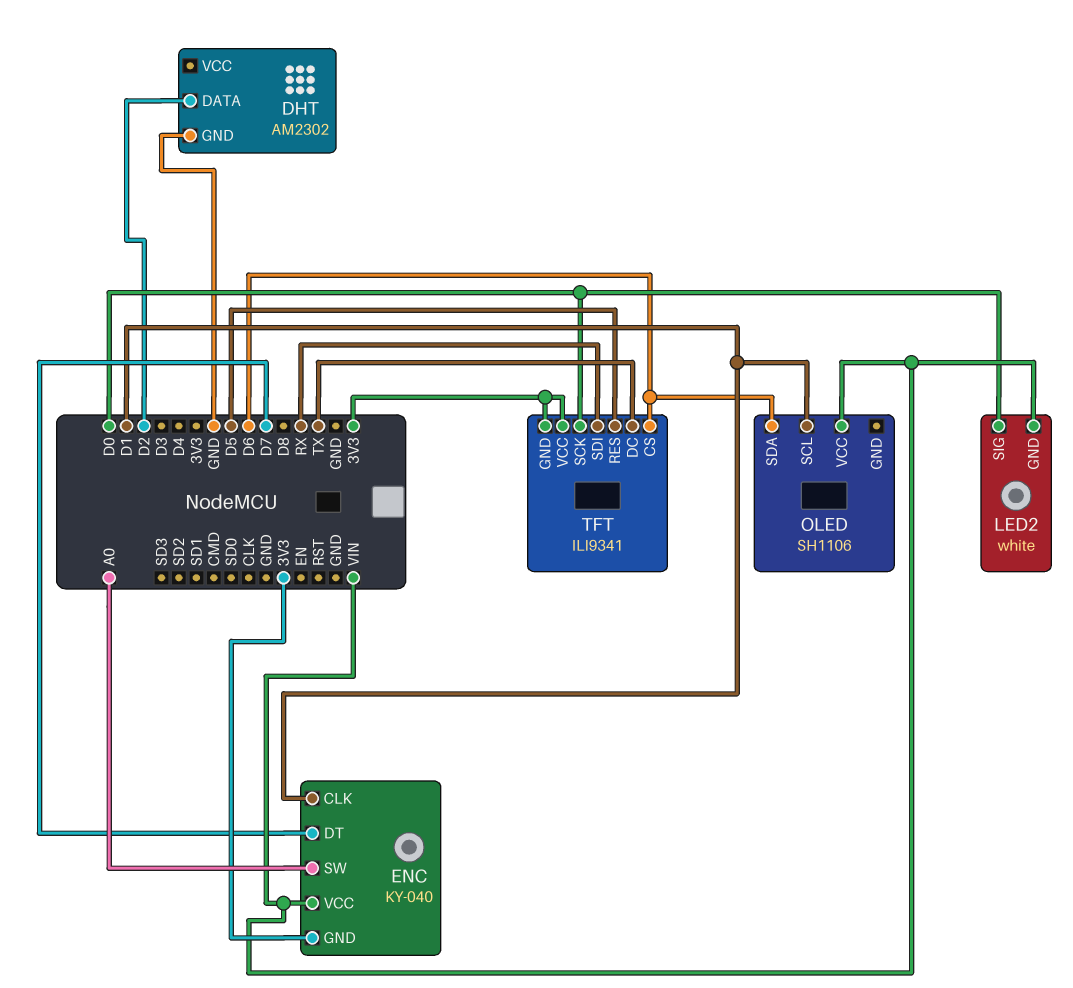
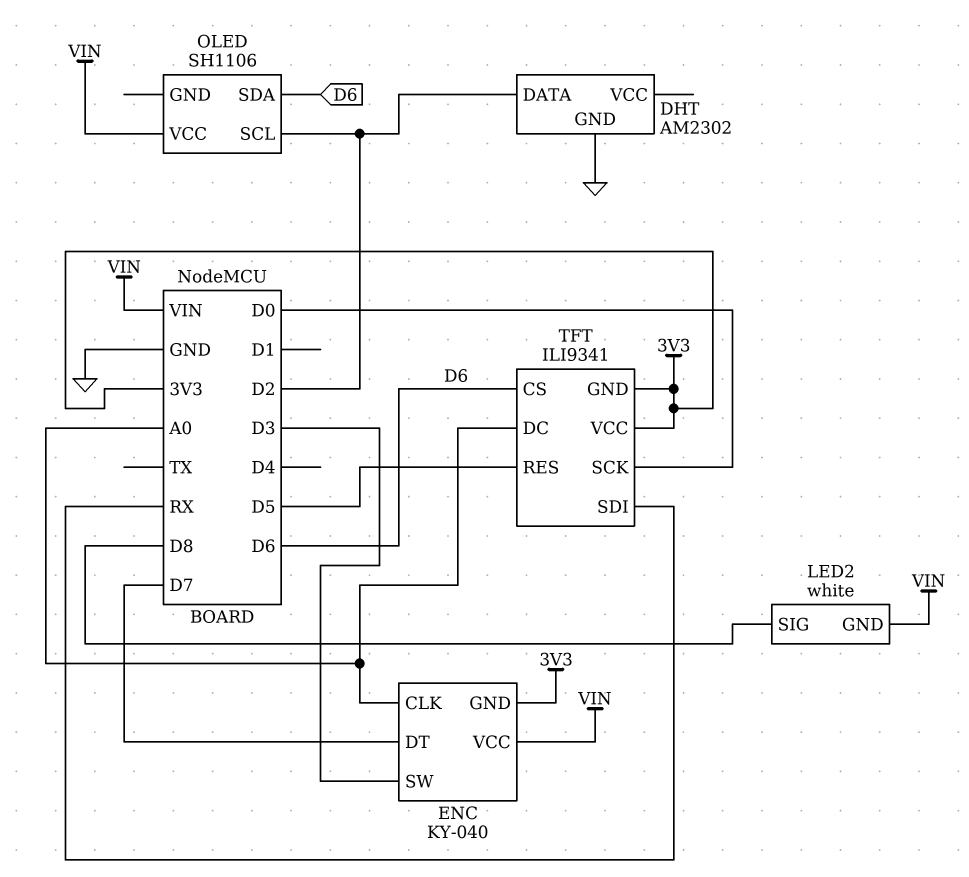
ENC pin CLK: D1 -> A0
ENC pin SW: A0 -> D3
LED2 pin SIG: D0 -> D8
OLED pin SCL: D1 -> D2
TFT pin DC: TX -> A0

